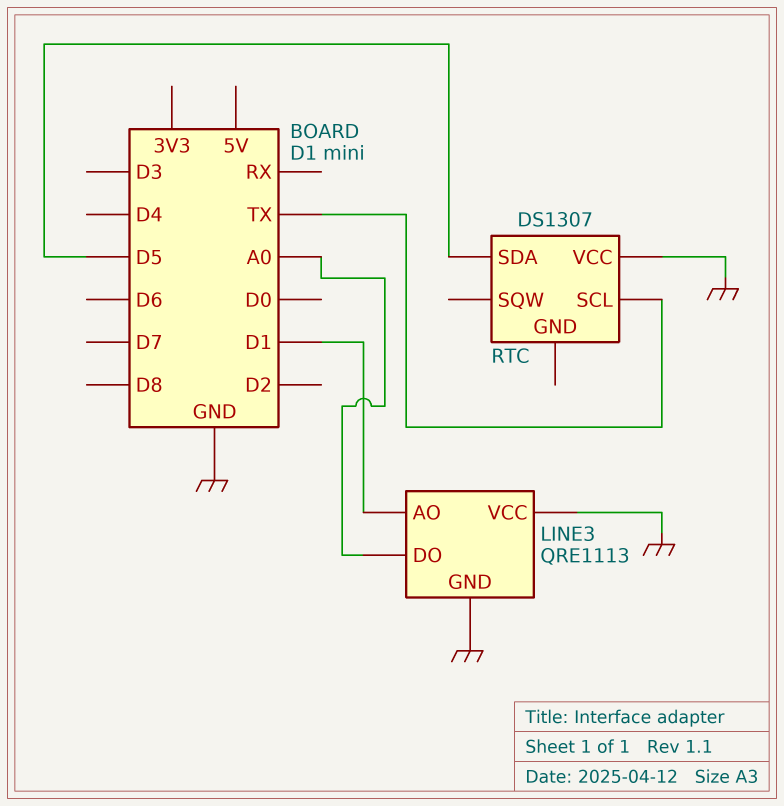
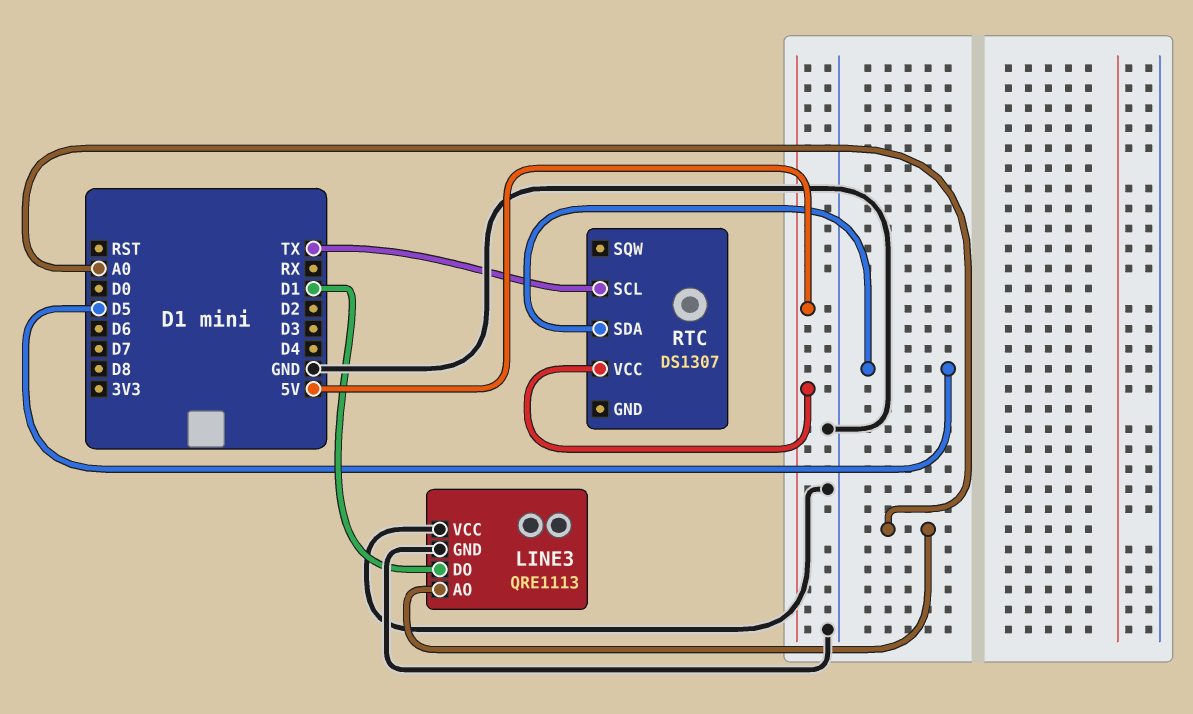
LINE3 pin AO: D1 -> A0
LINE3 pin DO: A0 -> D1
RTC pin VCC: GND -> 5V

